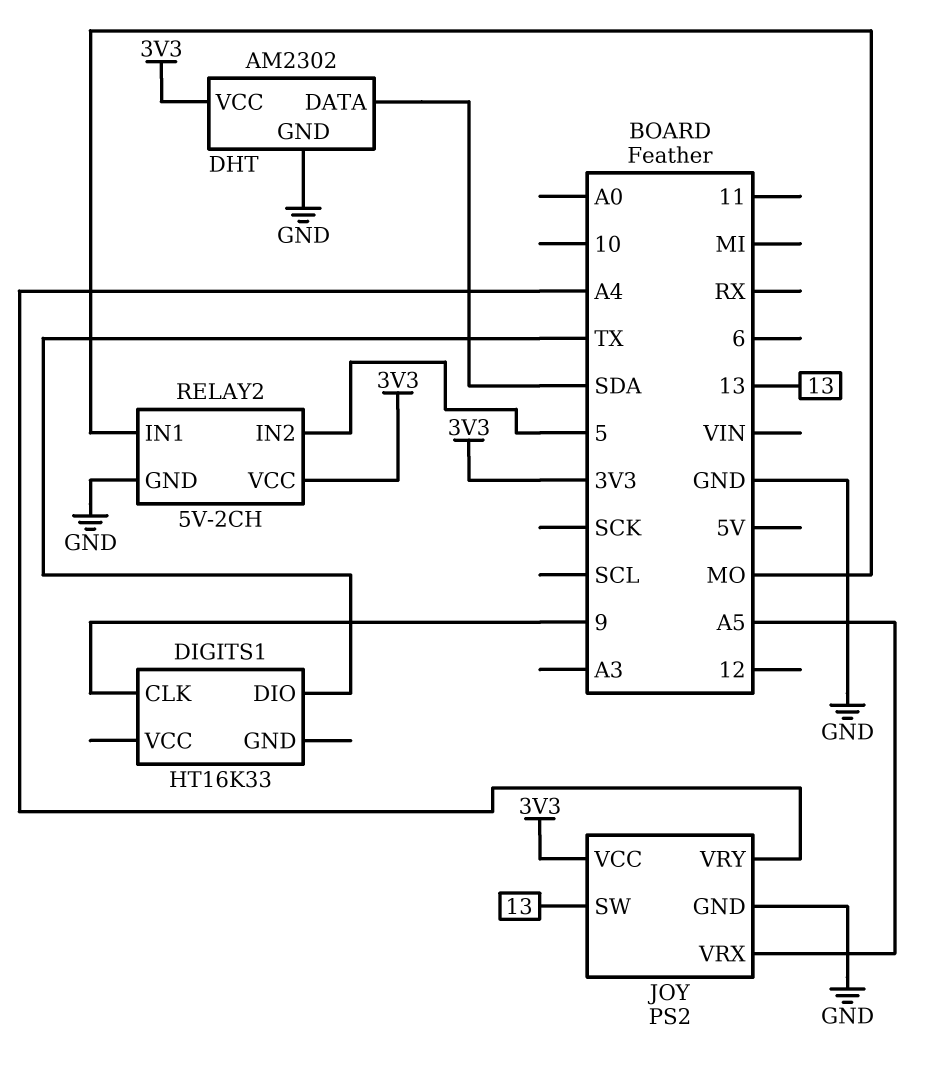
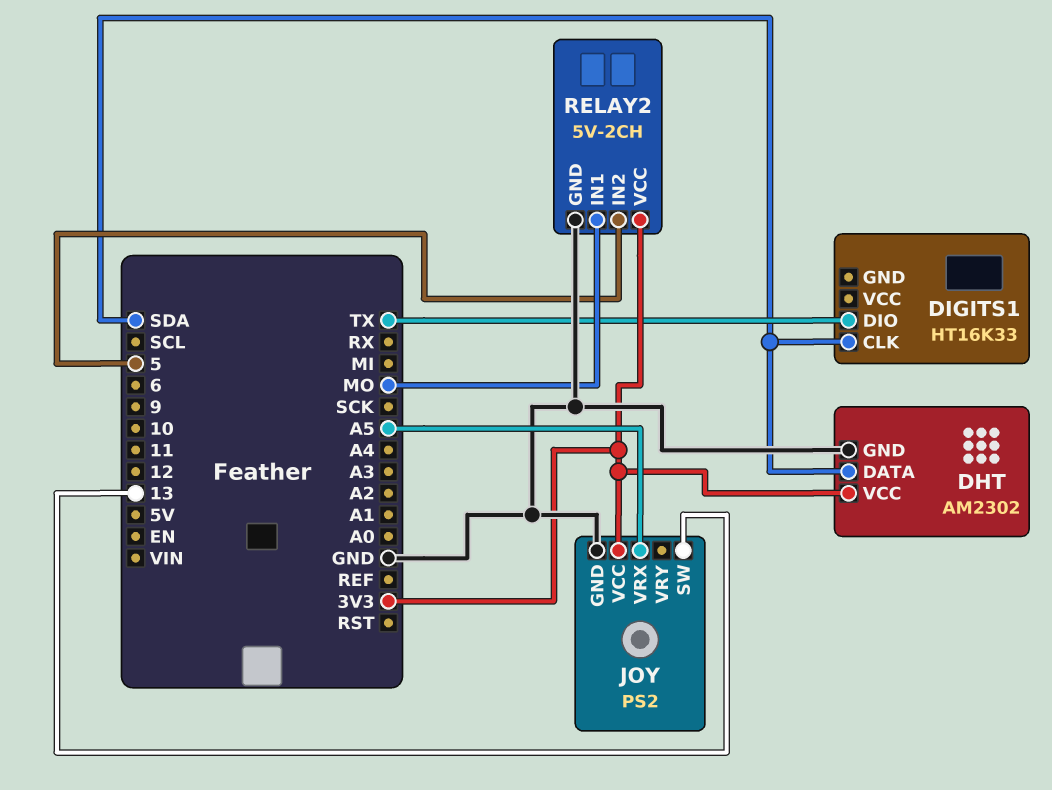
DIGITS1 pin CLK: 9 -> SDA
JOY pin VRY: A4 -> none

